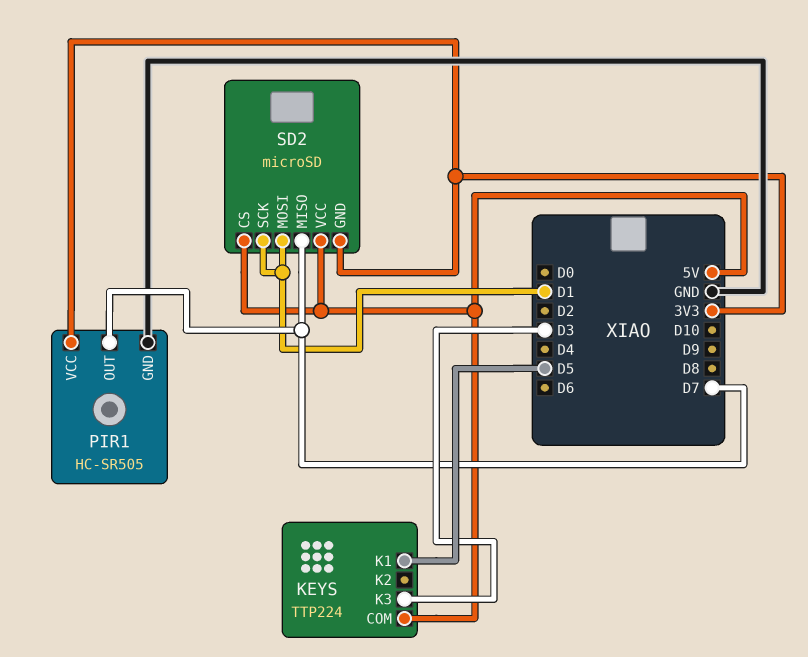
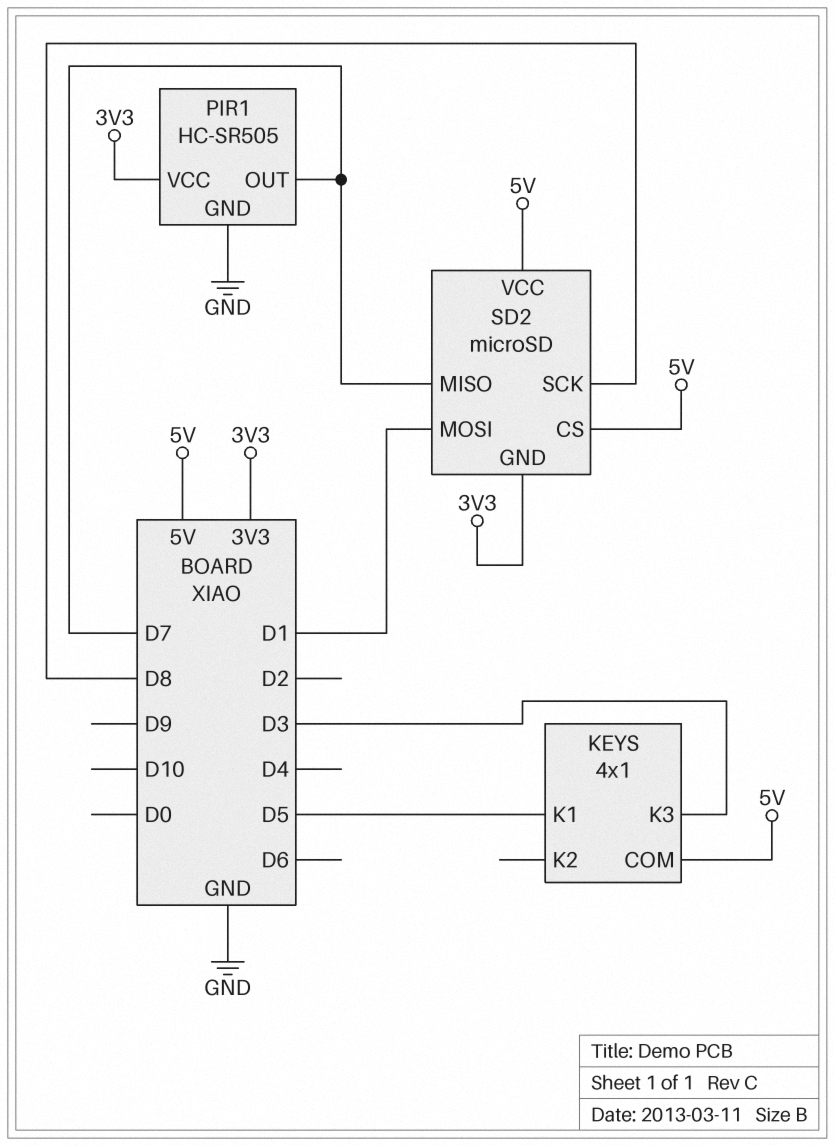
KEYS: TTP224 -> 4x1
SD2 pin SCK: D1 -> D8

